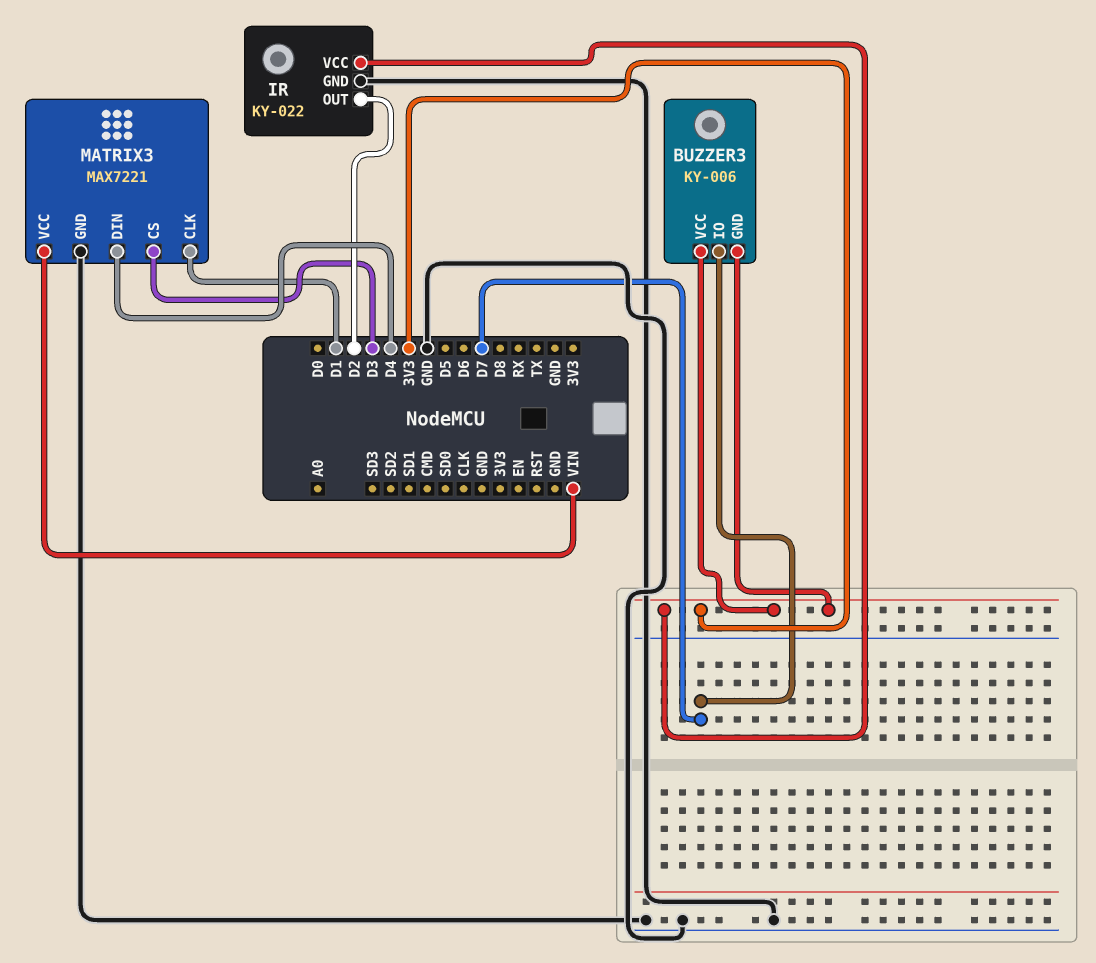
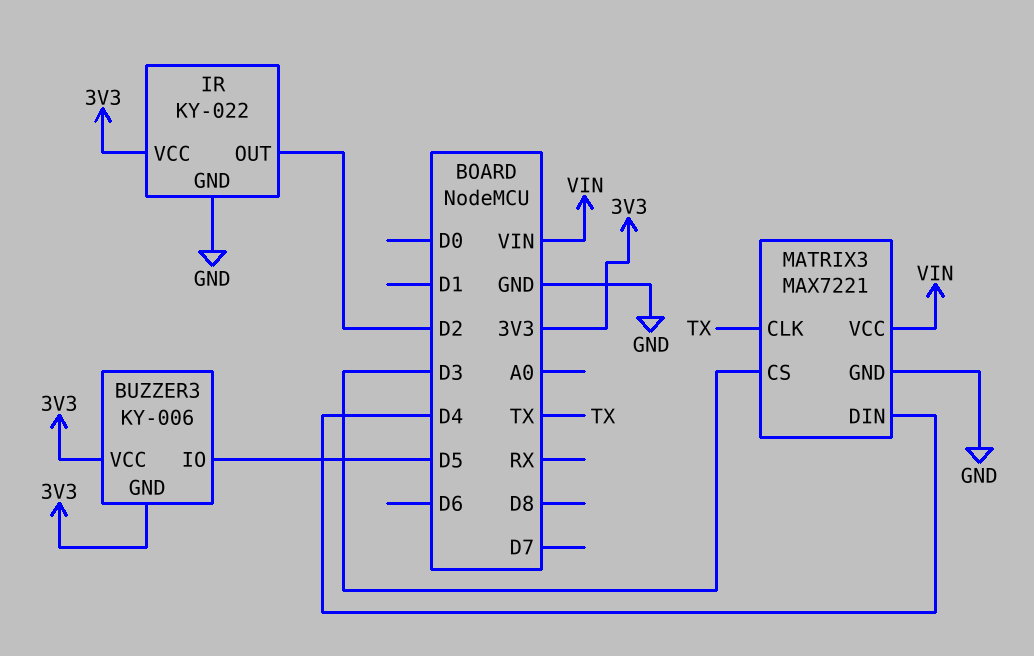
BUZZER3 pin IO: D7 -> D5
MATRIX3 pin CLK: D1 -> TX

